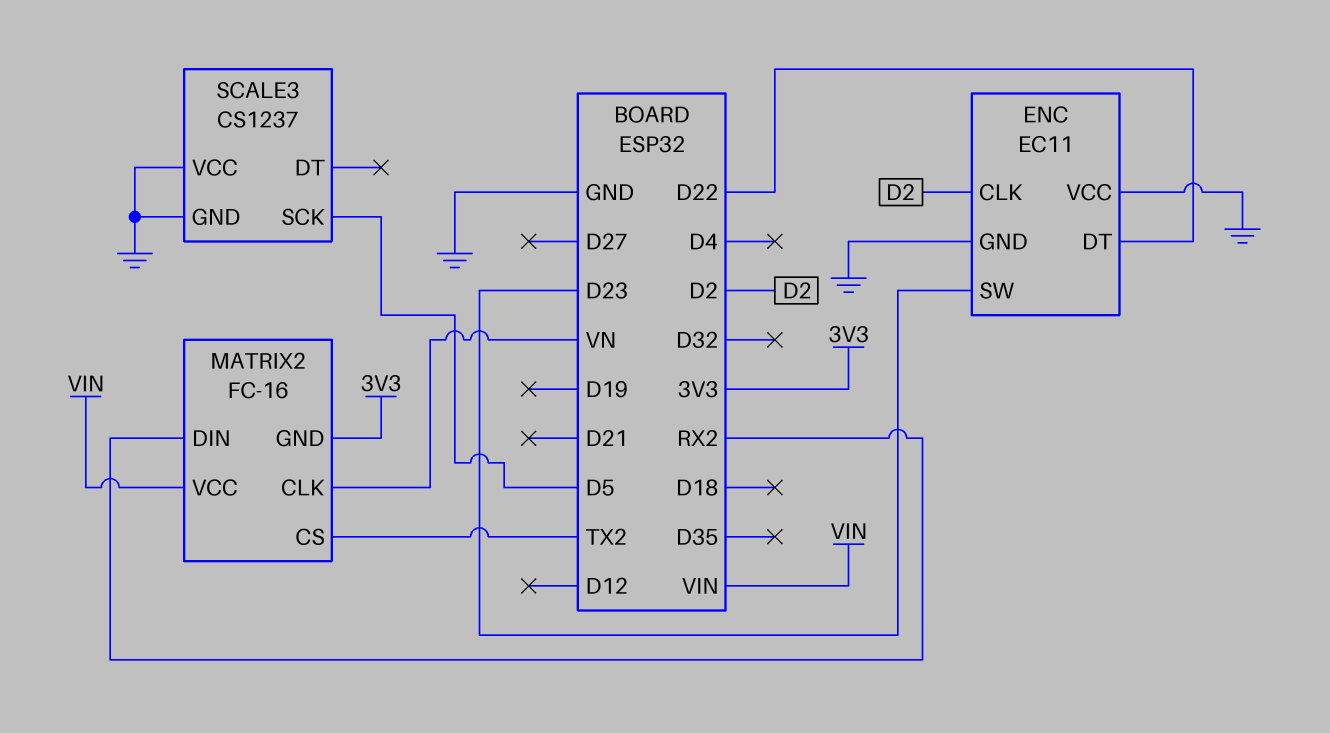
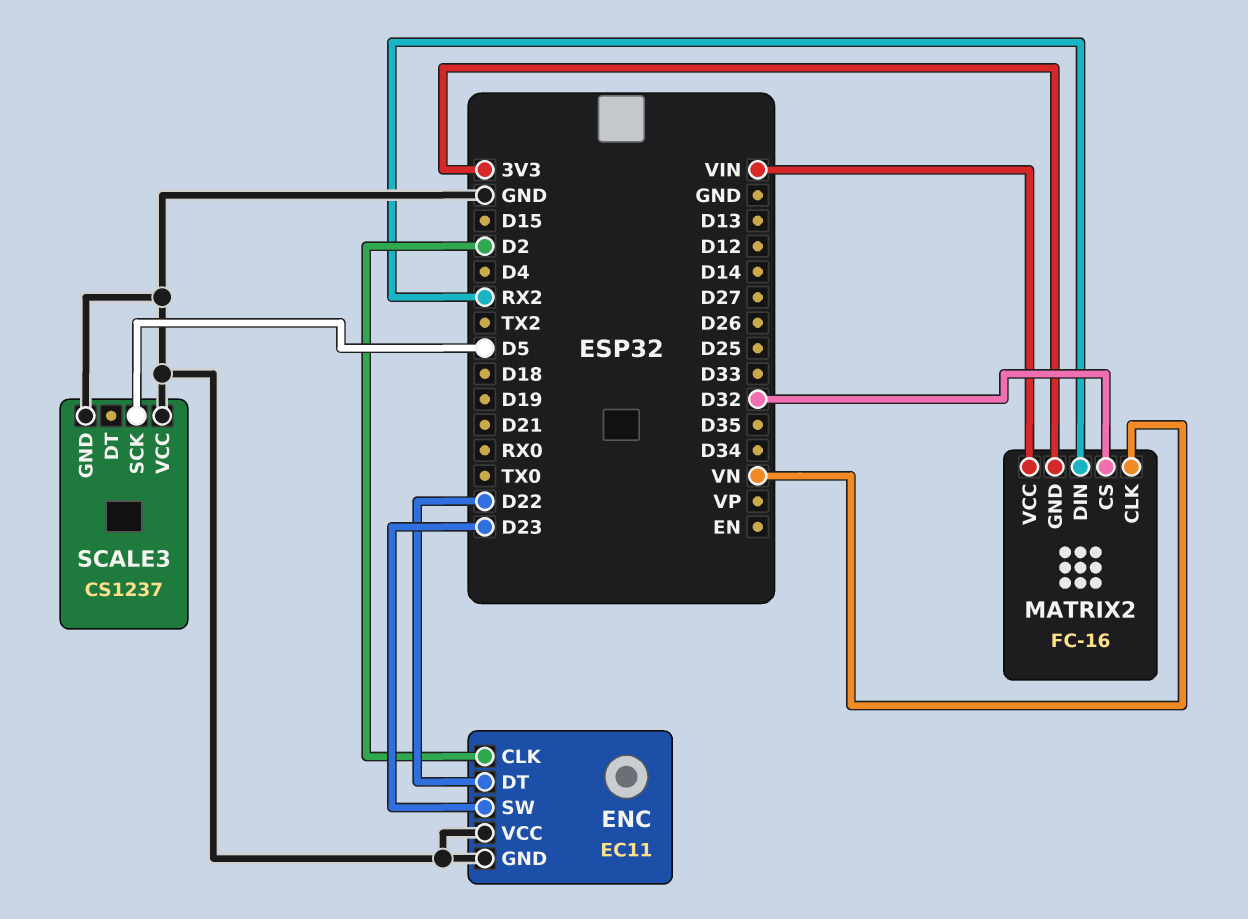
MATRIX2 pin CS: TX2 -> D32

